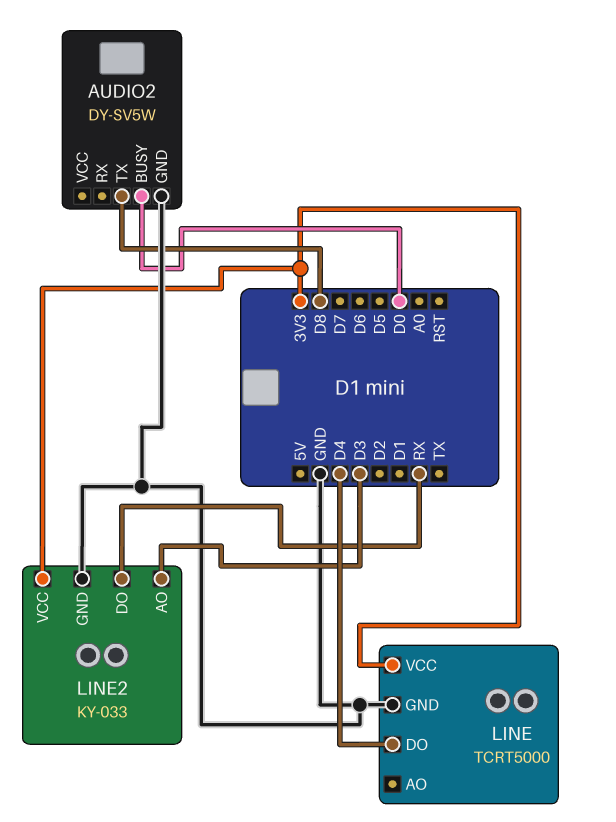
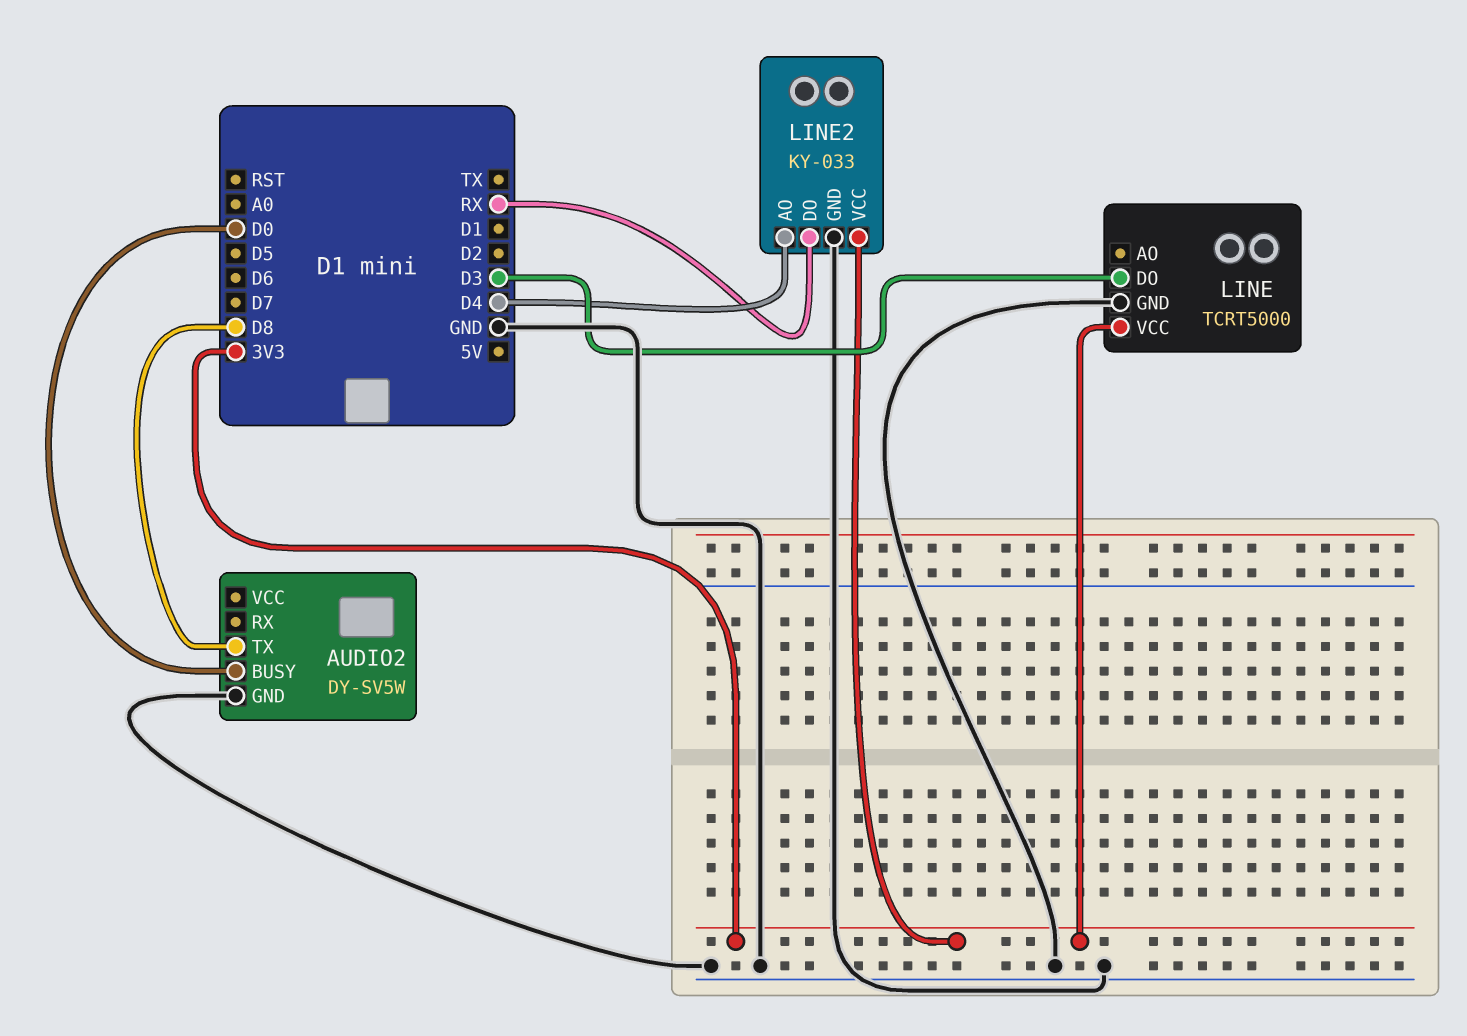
LINE pin DO: D4 -> D3
LINE2 pin AO: D3 -> D4

